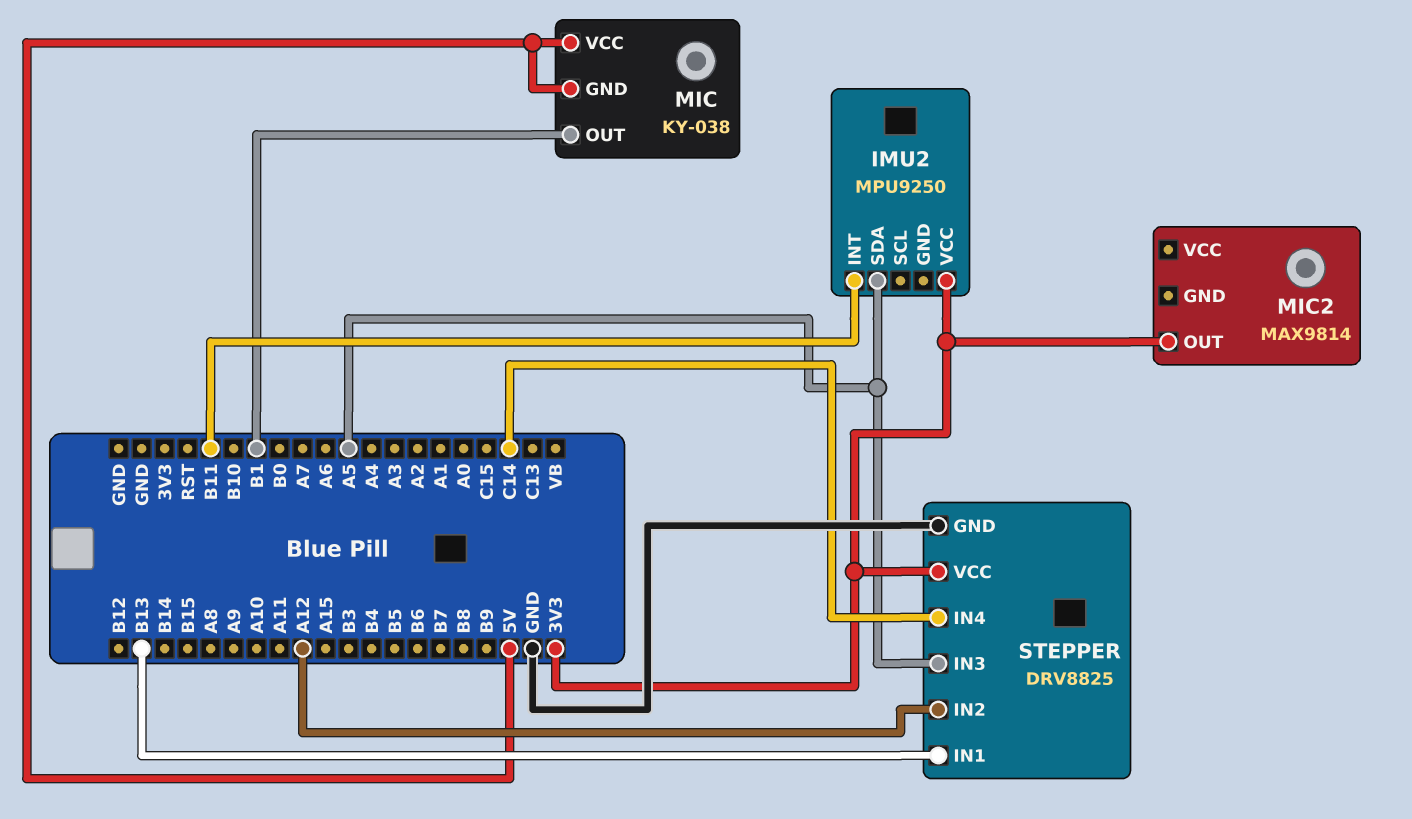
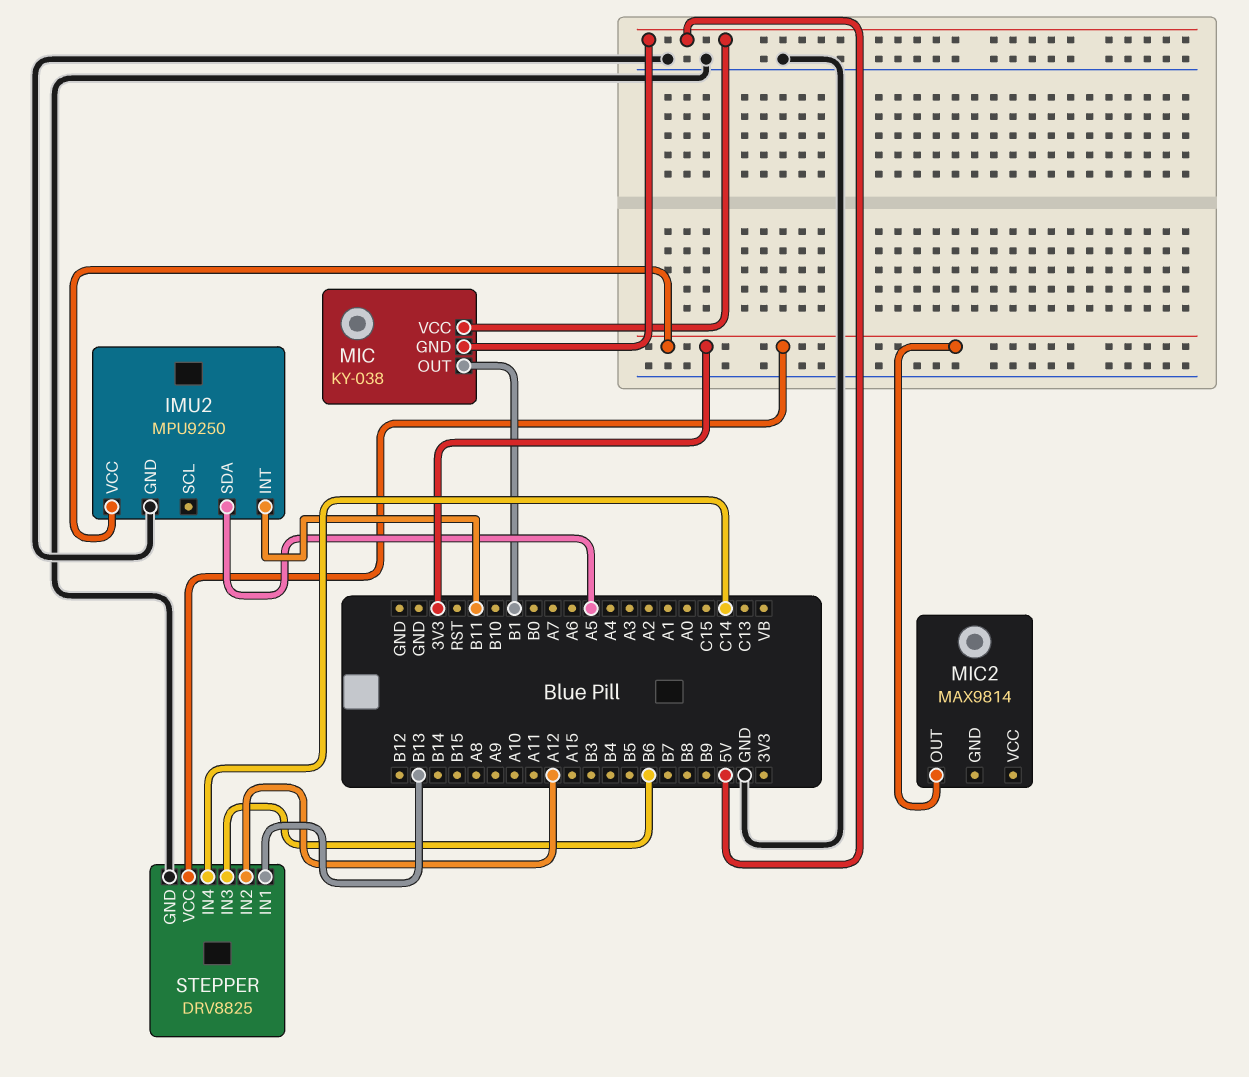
IMU2 pin GND: none -> GND
STEPPER pin IN3: A5 -> B6

